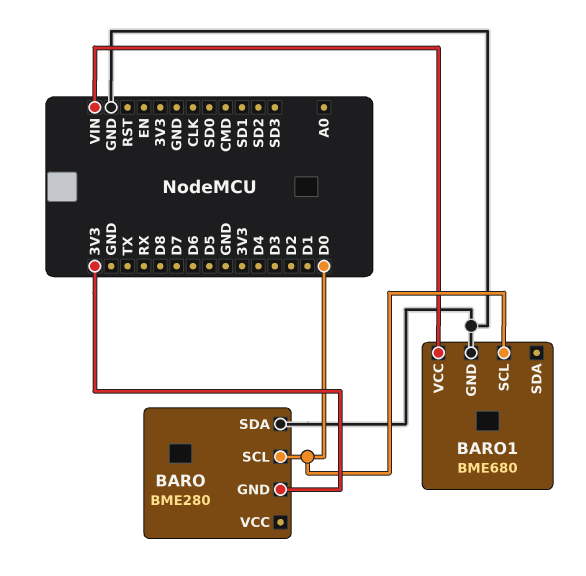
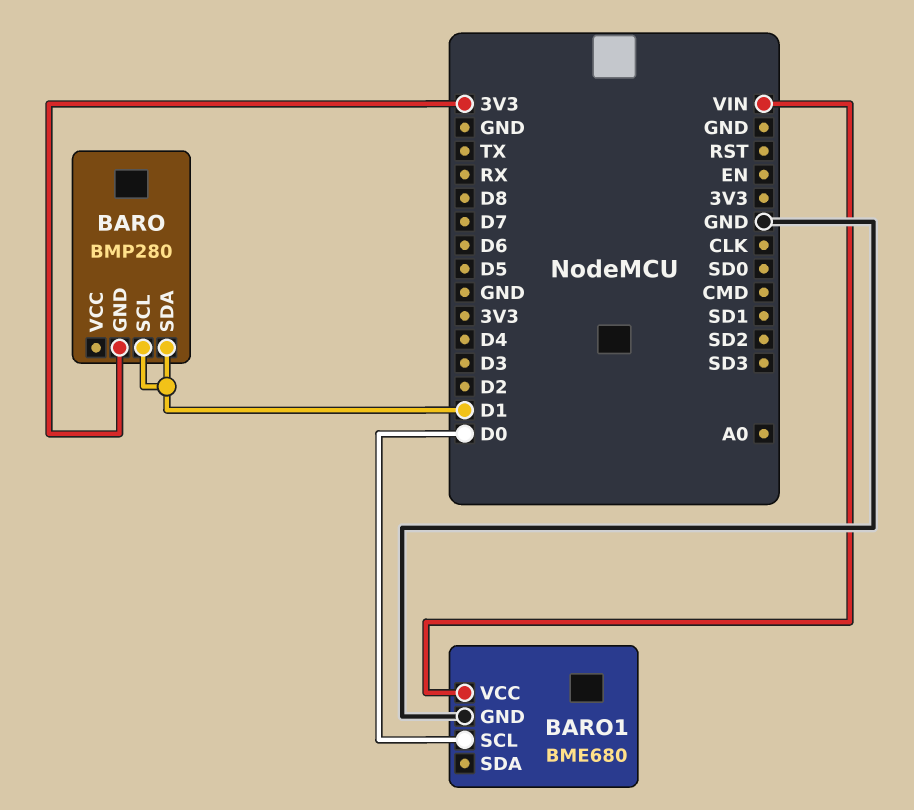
BARO: BME280 -> BMP280
BARO pin SCL: D0 -> D1
BARO pin SDA: GND -> D1

